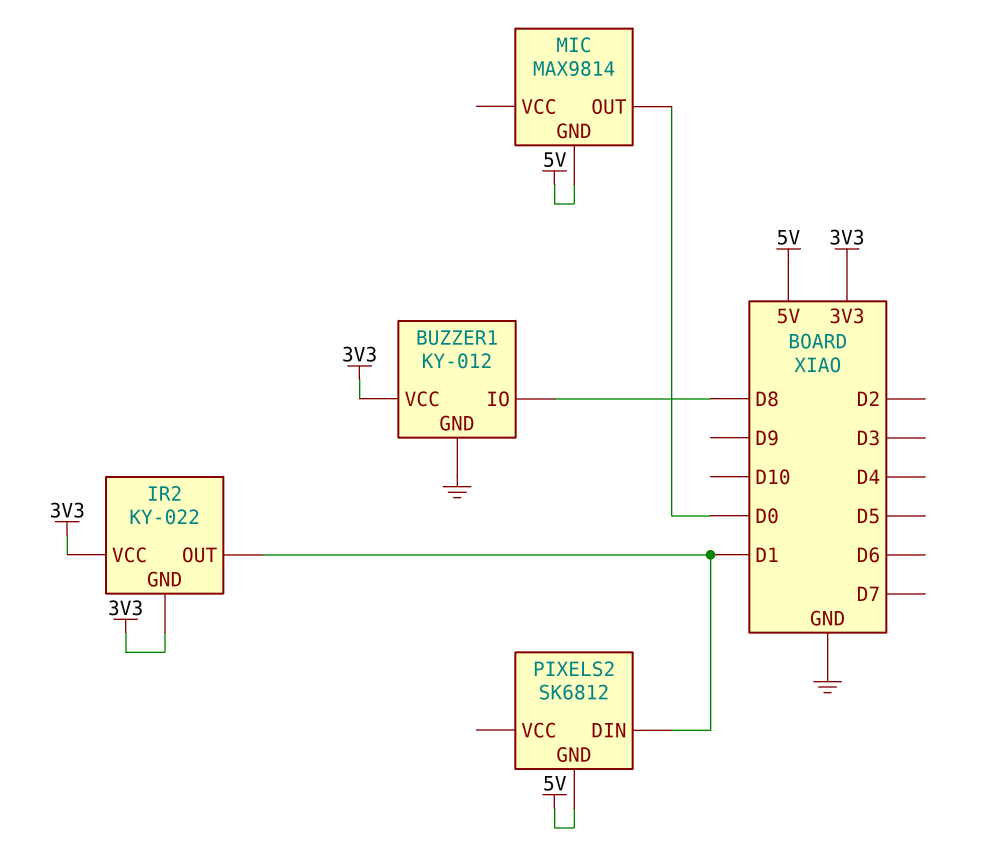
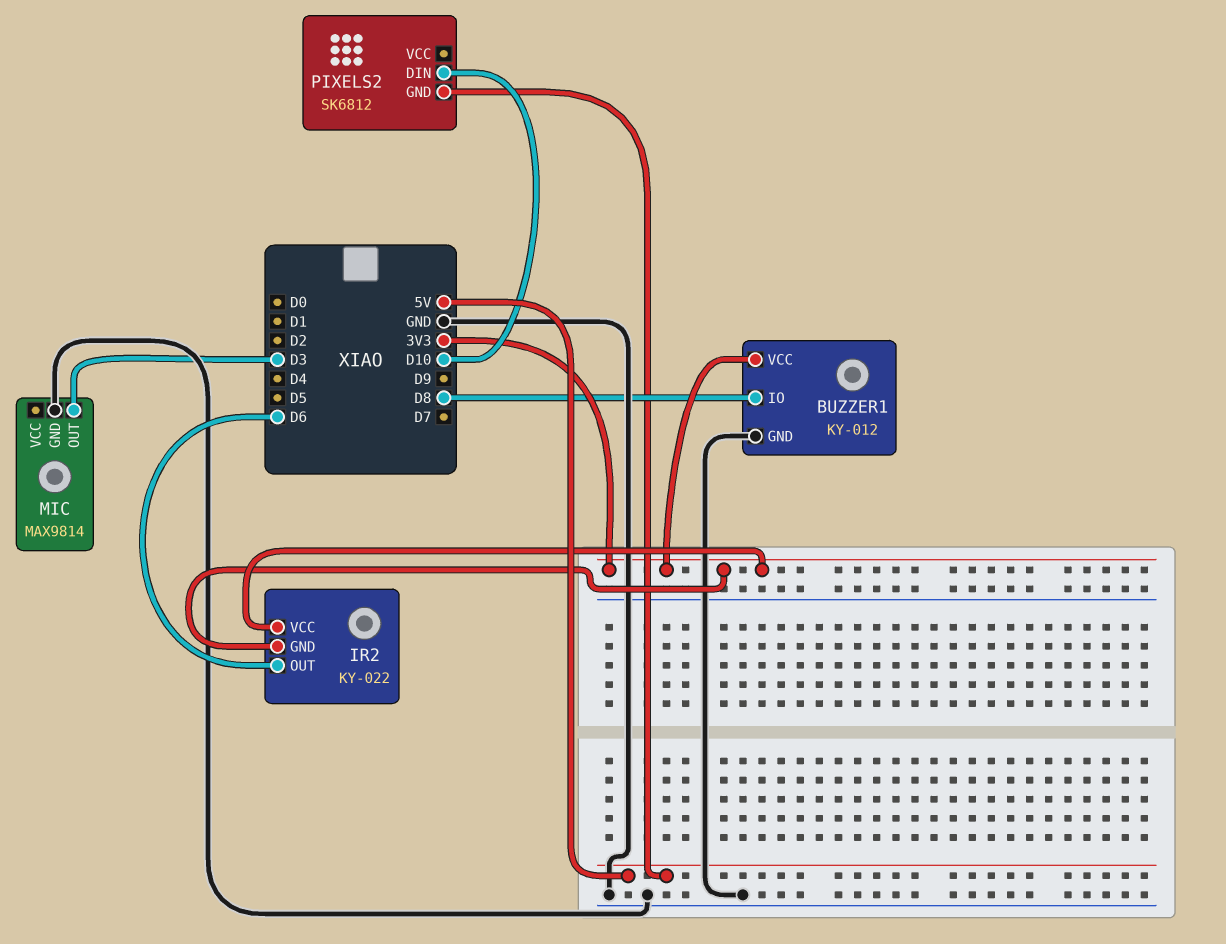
IR2 pin OUT: D1 -> D6
MIC pin GND: 5V -> GND
MIC pin OUT: D0 -> D3
PIXELS2 pin DIN: D1 -> D10

